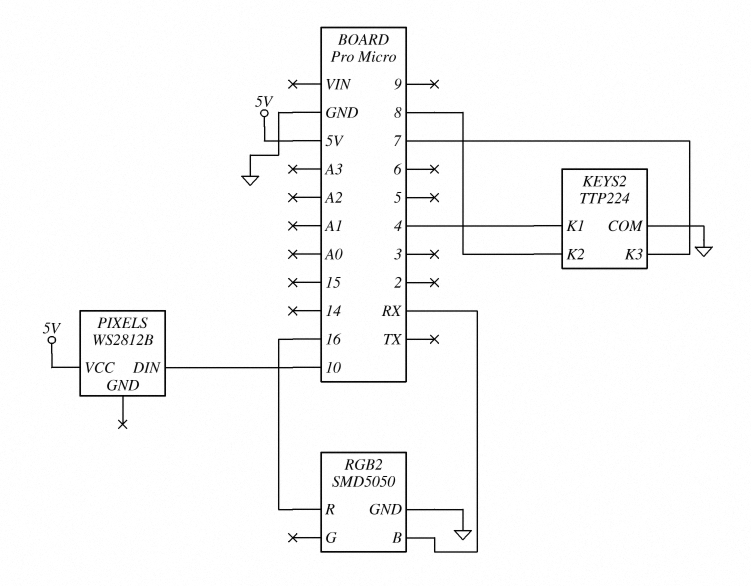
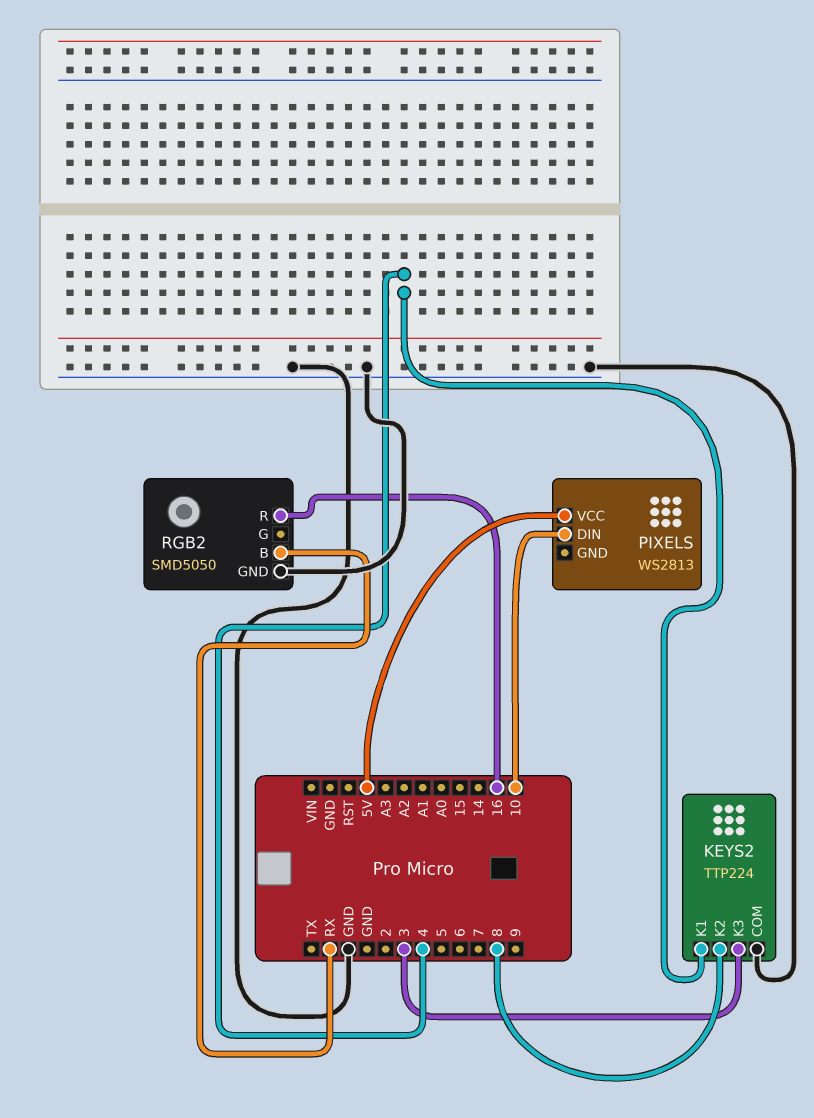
KEYS2 pin K3: 7 -> 3
PIXELS: WS2812B -> WS2813

